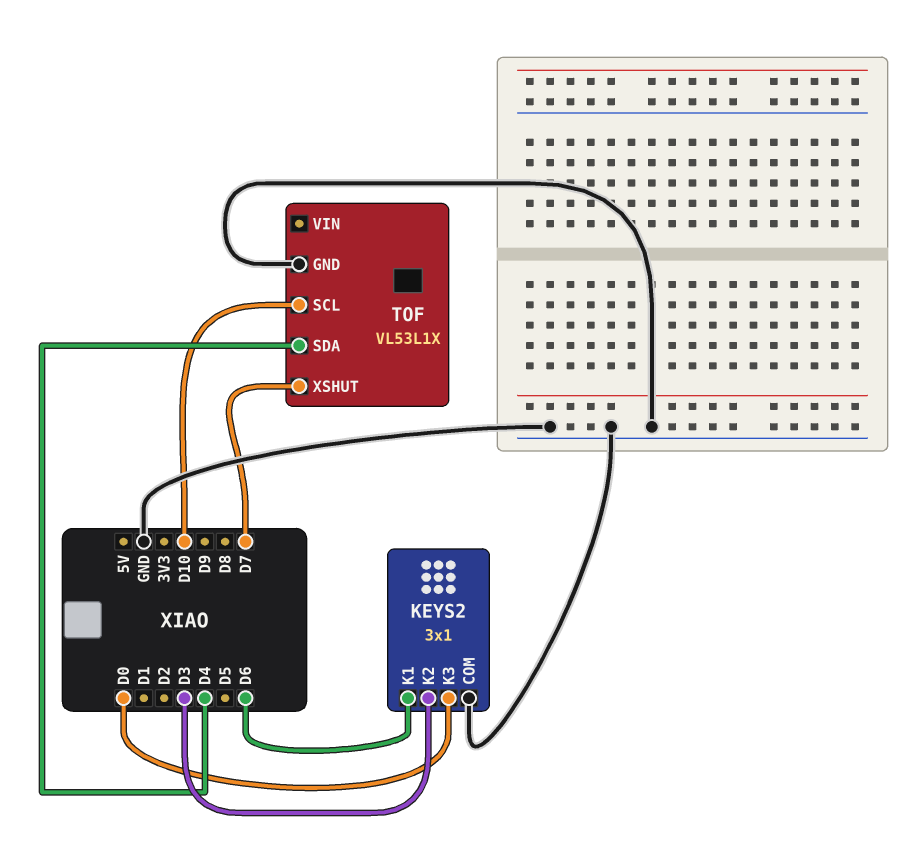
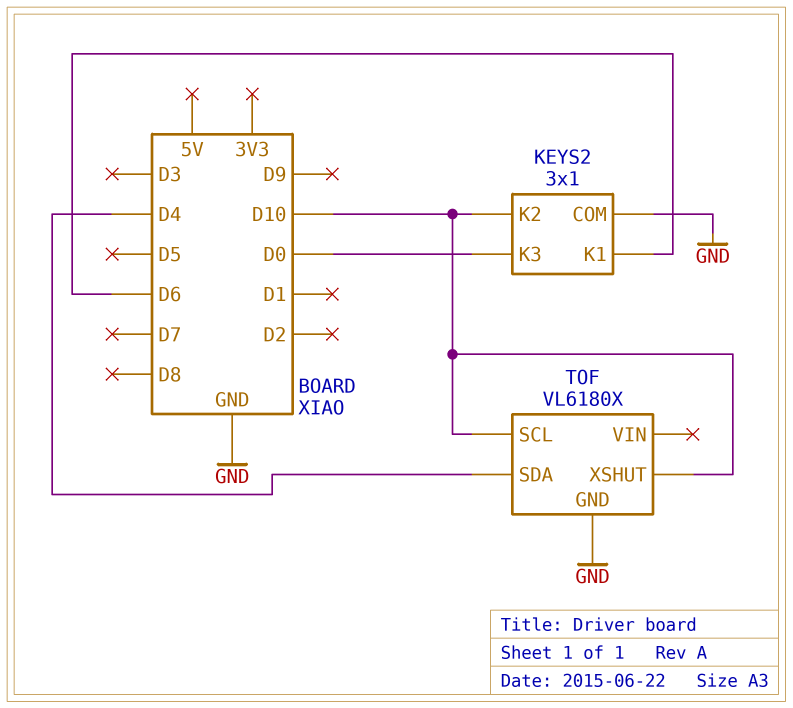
KEYS2 pin K2: D3 -> D10
TOF: VL53L1X -> VL6180X
TOF pin XSHUT: D7 -> D10

